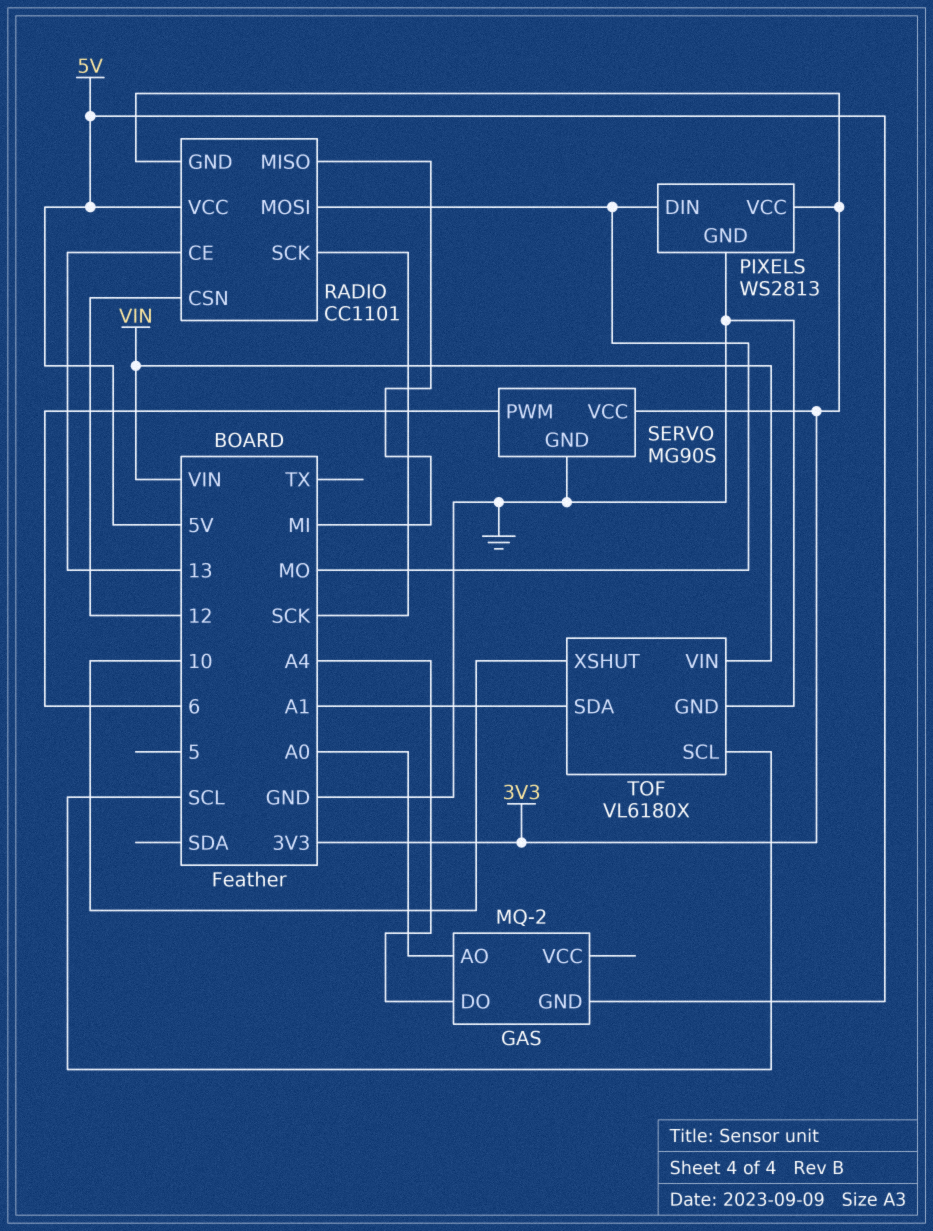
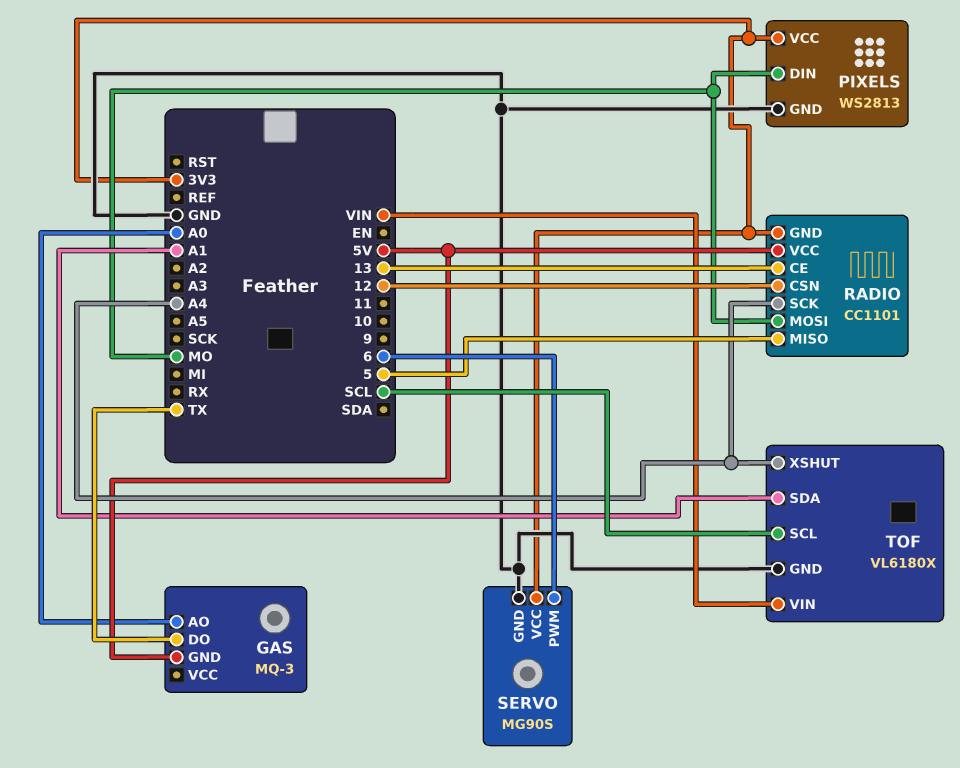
GAS: MQ-2 -> MQ-3
GAS pin DO: A4 -> TX
RADIO pin MISO: MI -> 5
RADIO pin SCK: SCK -> A4
TOF pin XSHUT: 10 -> A4

